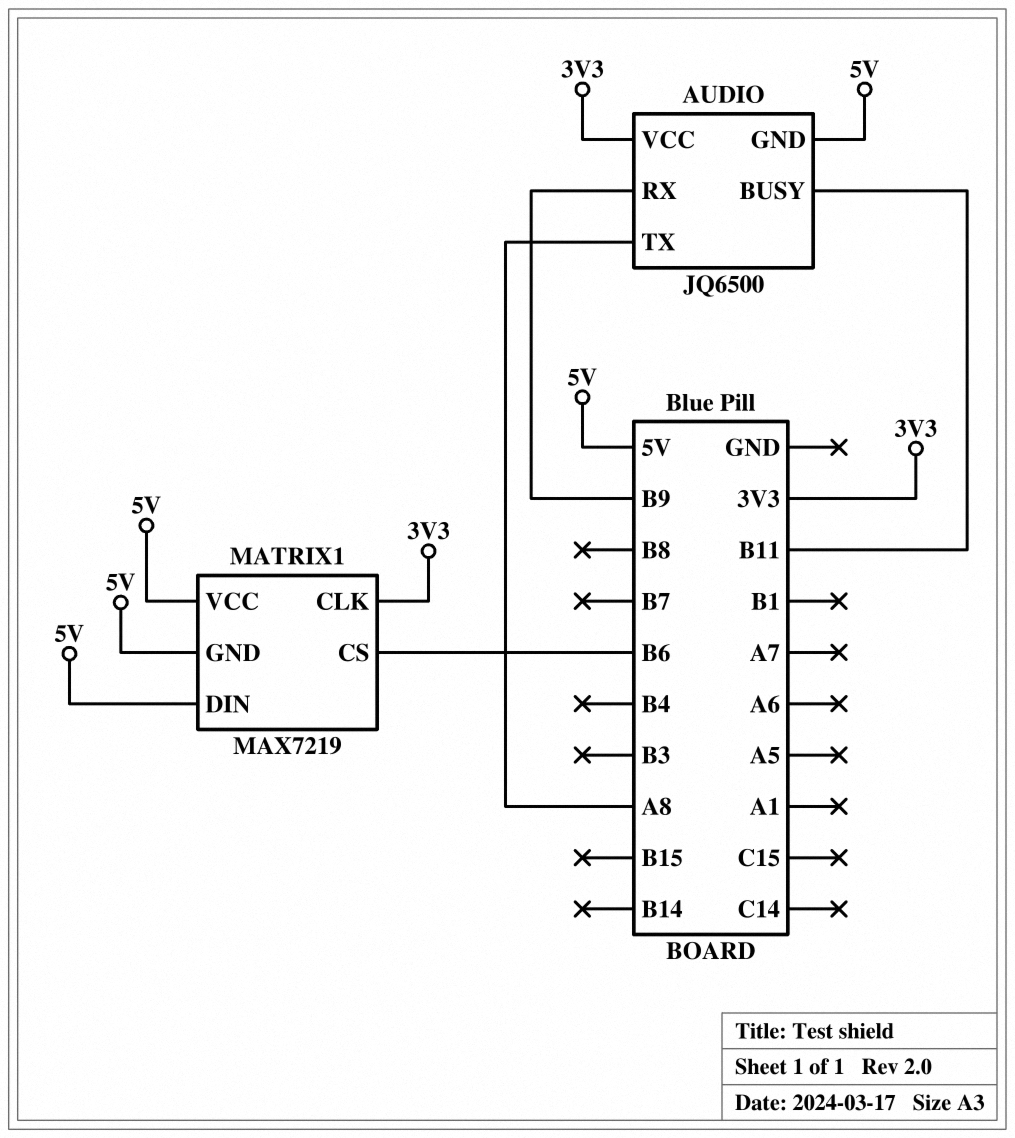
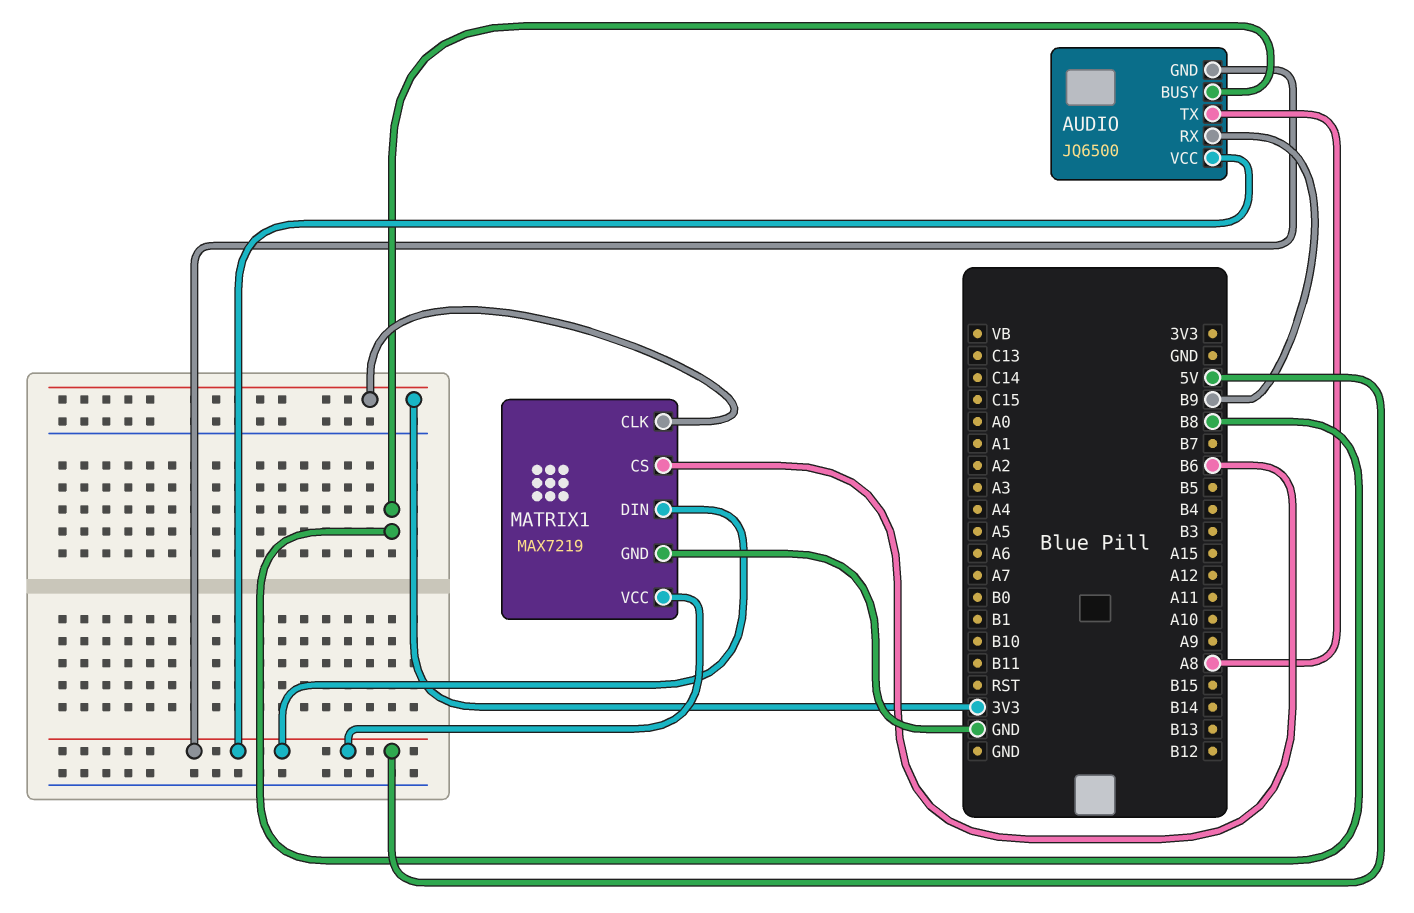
AUDIO pin BUSY: B11 -> B8
AUDIO pin VCC: 3V3 -> 5V
MATRIX1 pin GND: 5V -> GND

